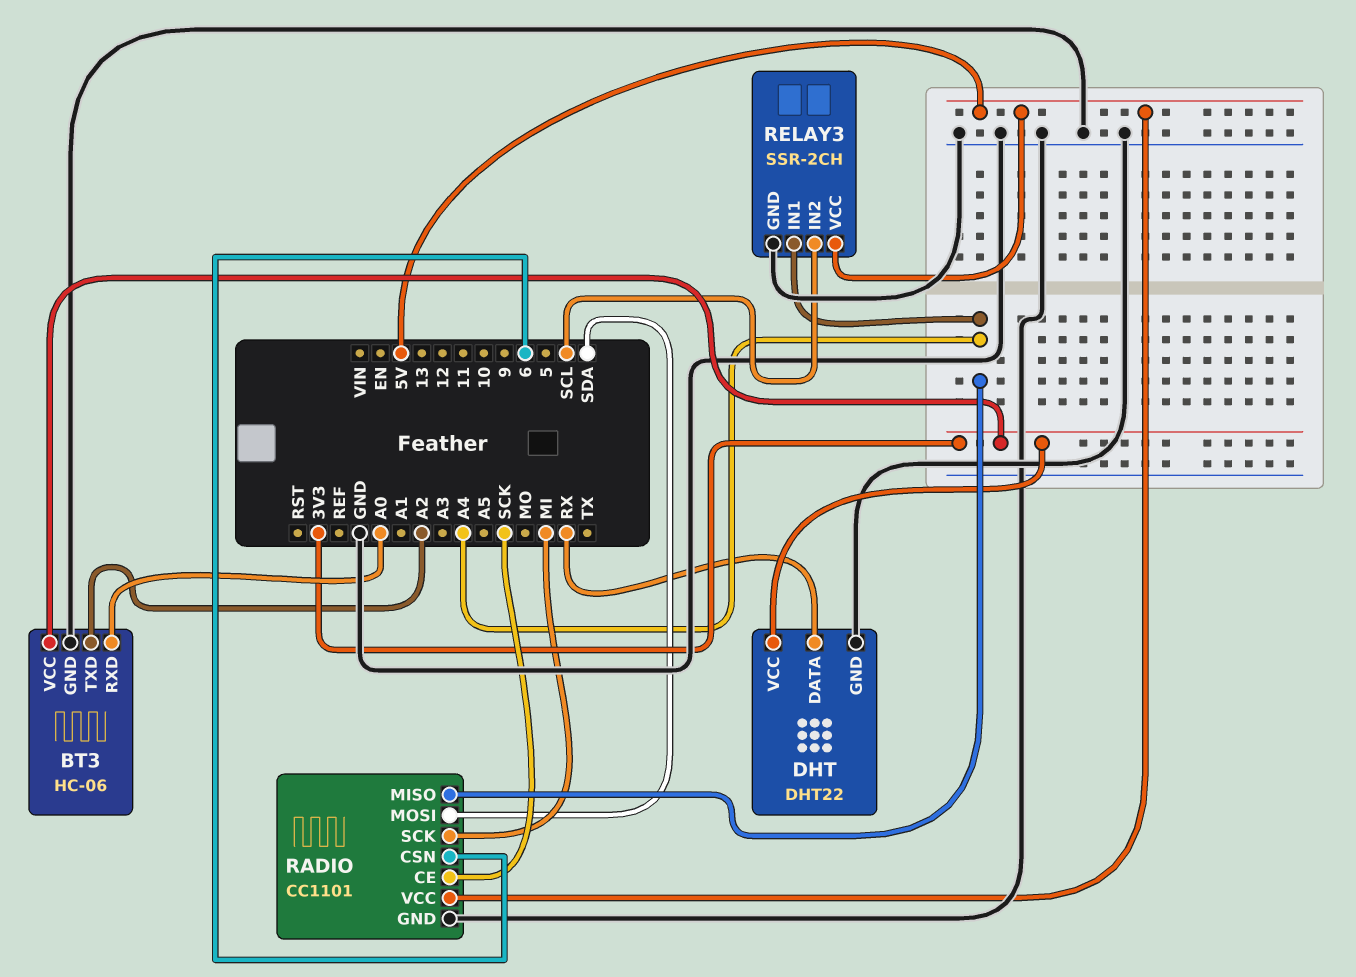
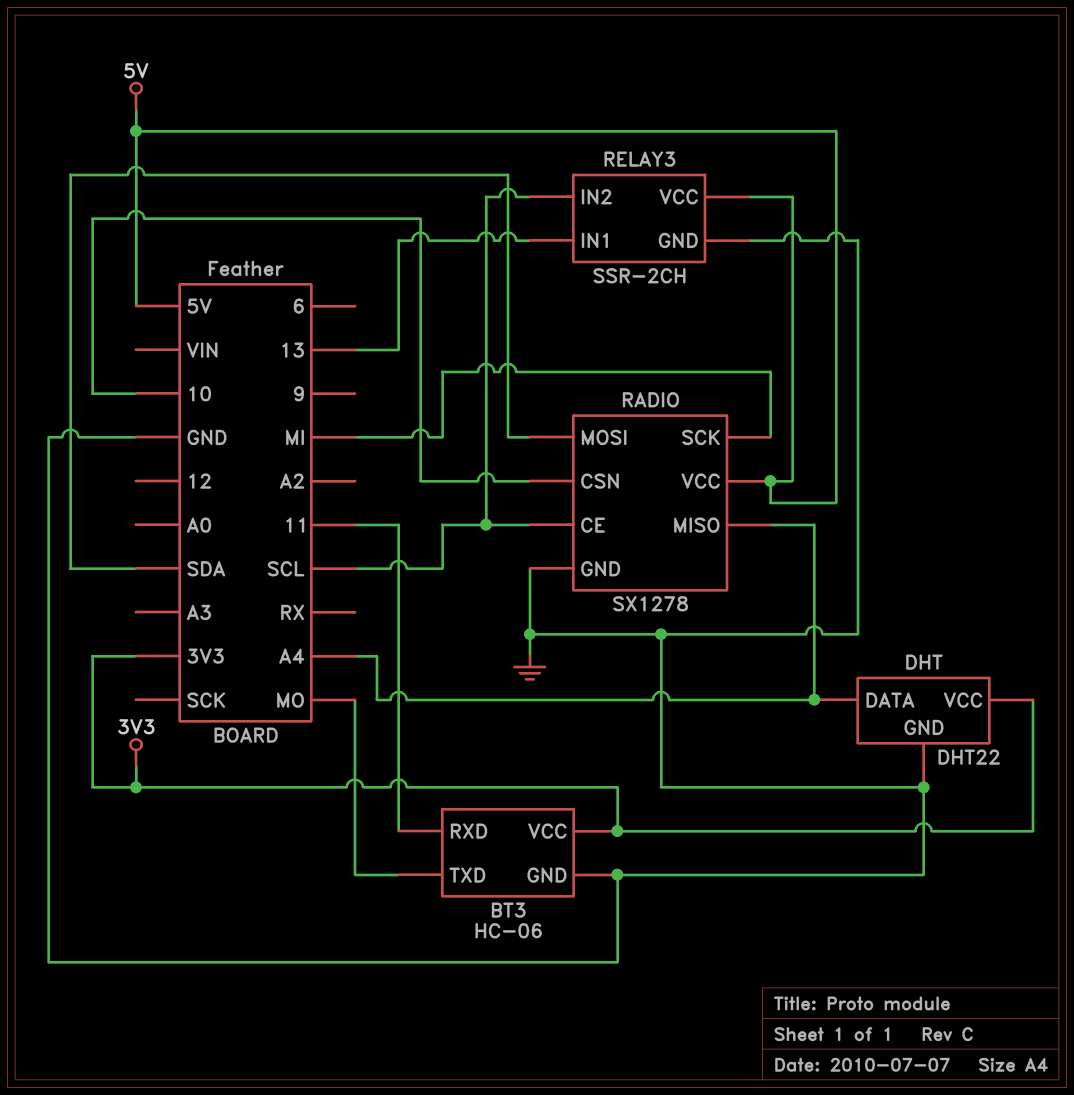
BT3 pin RXD: A0 -> 11
BT3 pin TXD: A2 -> MO
DHT pin DATA: RX -> A4
RADIO: CC1101 -> SX1278
RADIO pin CE: SCK -> SCL
RADIO pin CSN: 6 -> 10
RELAY3 pin IN1: A4 -> 13

